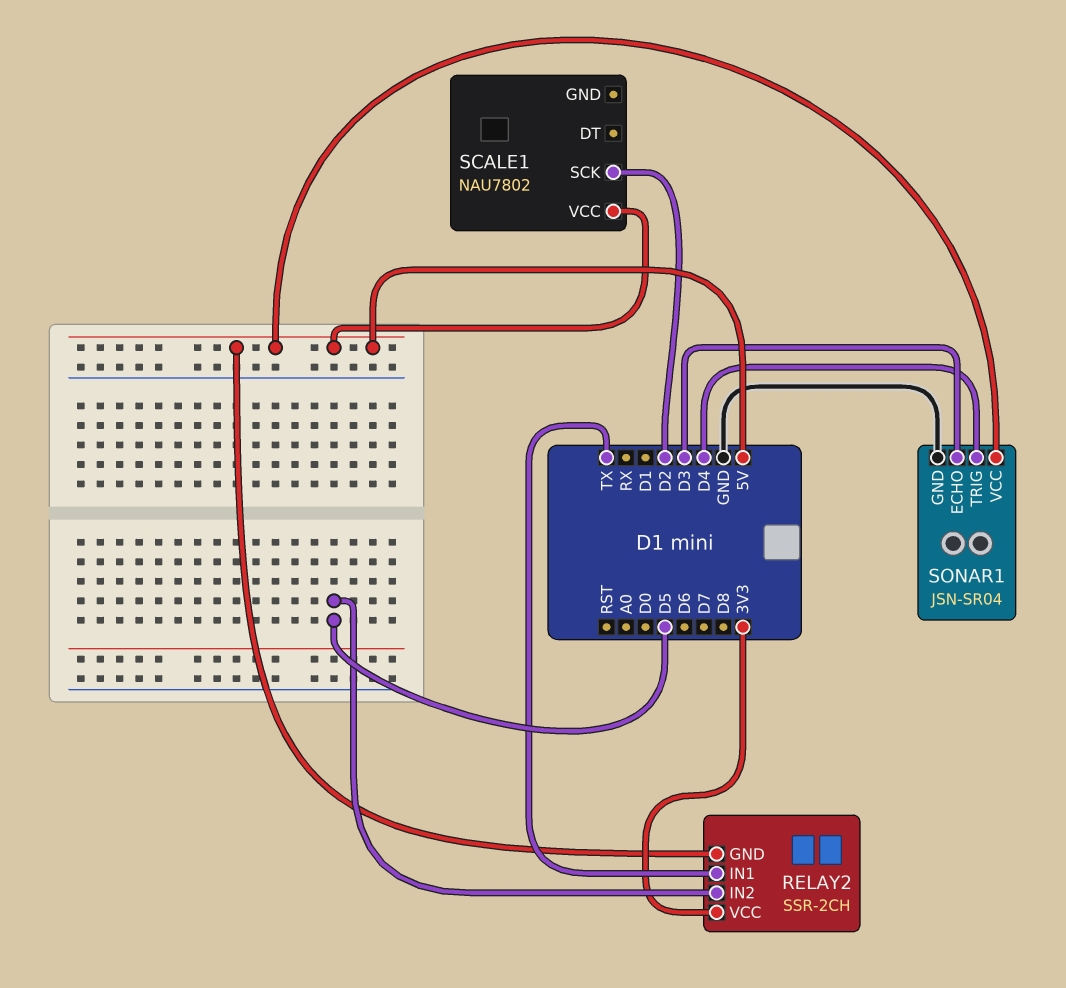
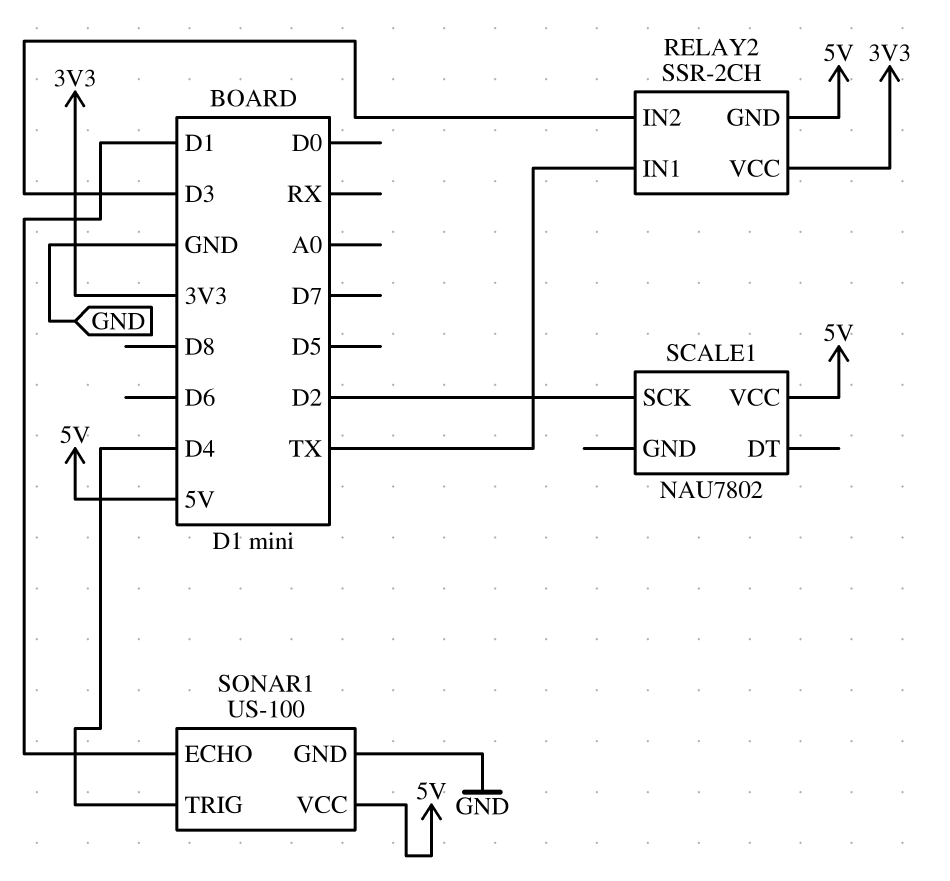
RELAY2 pin IN2: D5 -> D3
SONAR1: JSN-SR04 -> US-100
SONAR1 pin ECHO: D3 -> D1

